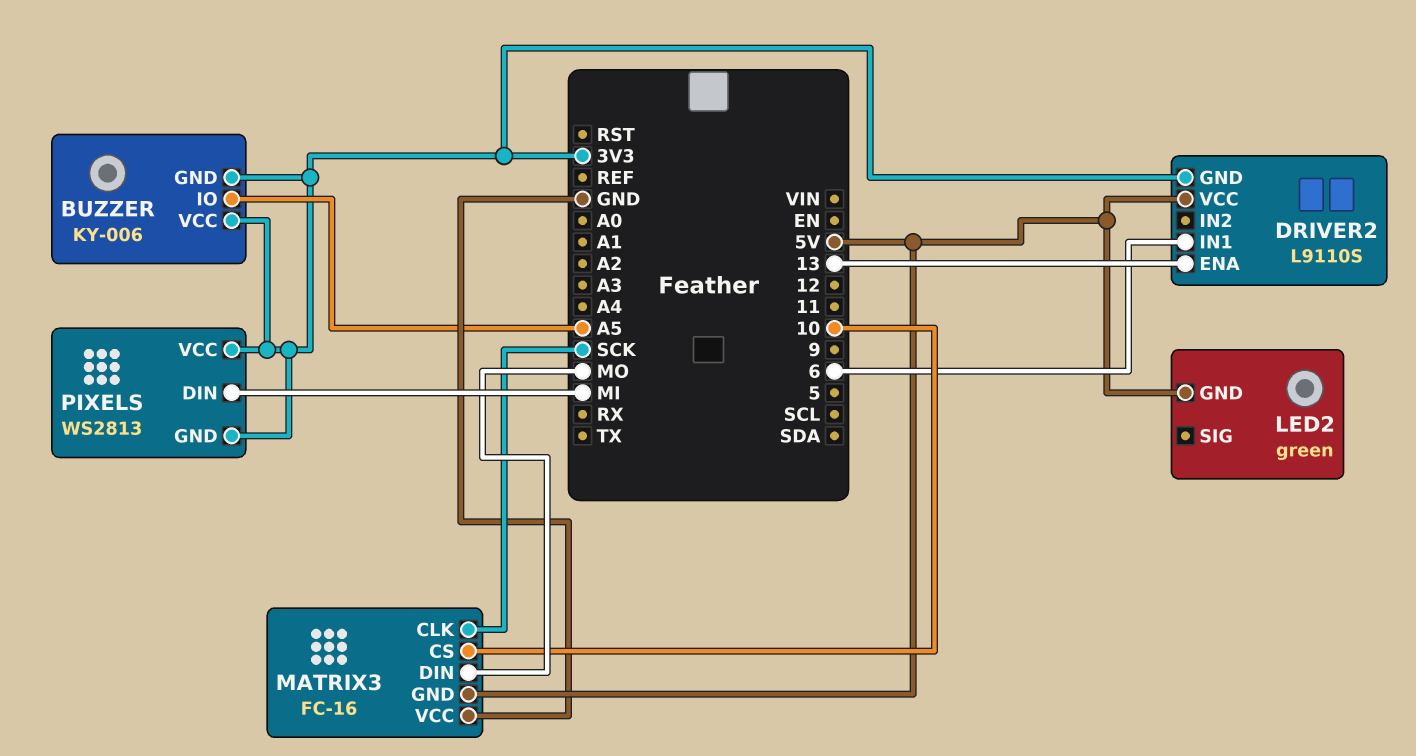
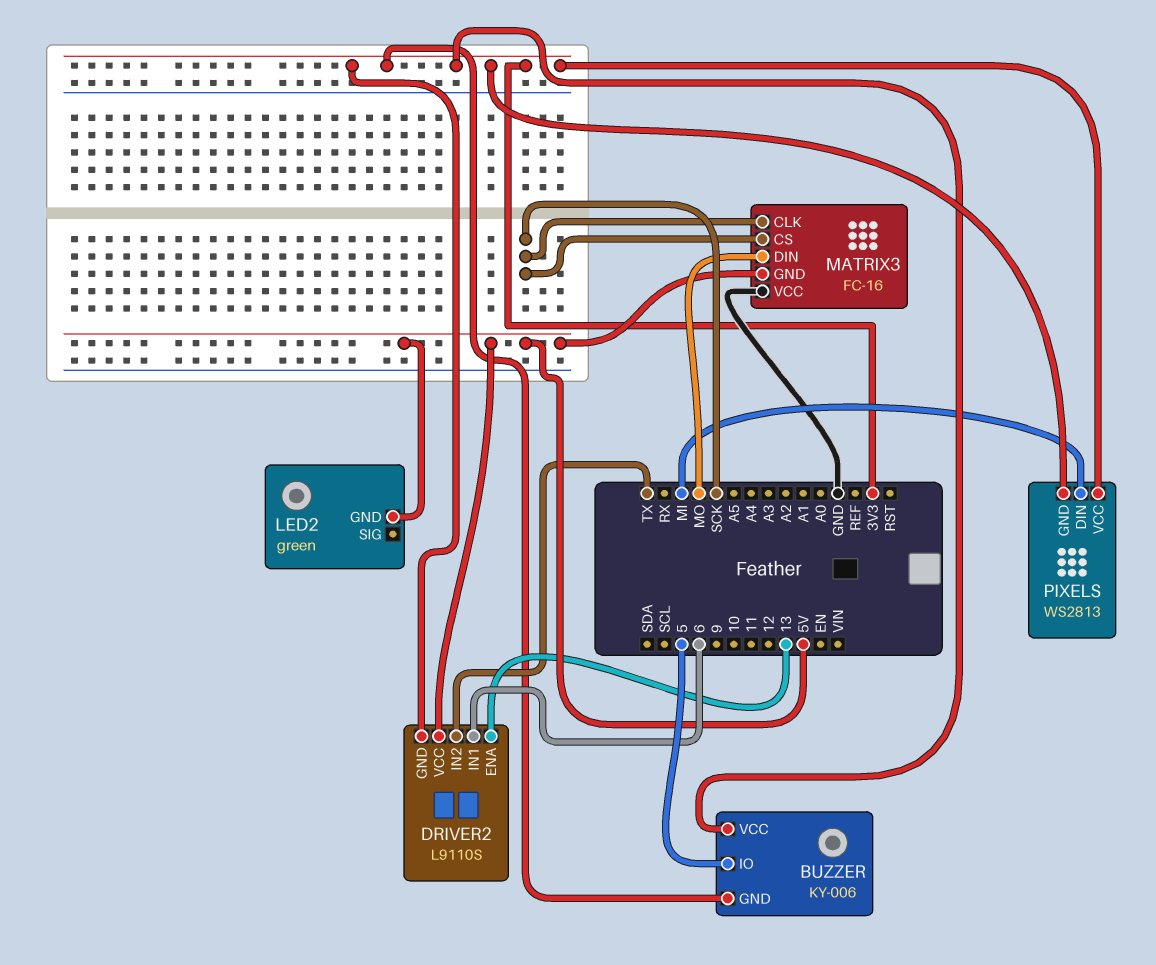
BUZZER pin IO: A5 -> 5
DRIVER2 pin IN2: none -> TX
MATRIX3 pin CS: 10 -> SCK

